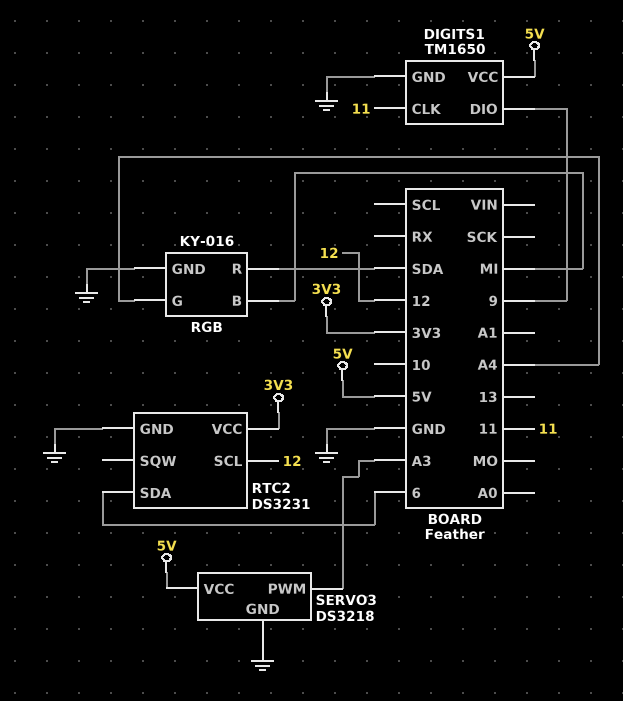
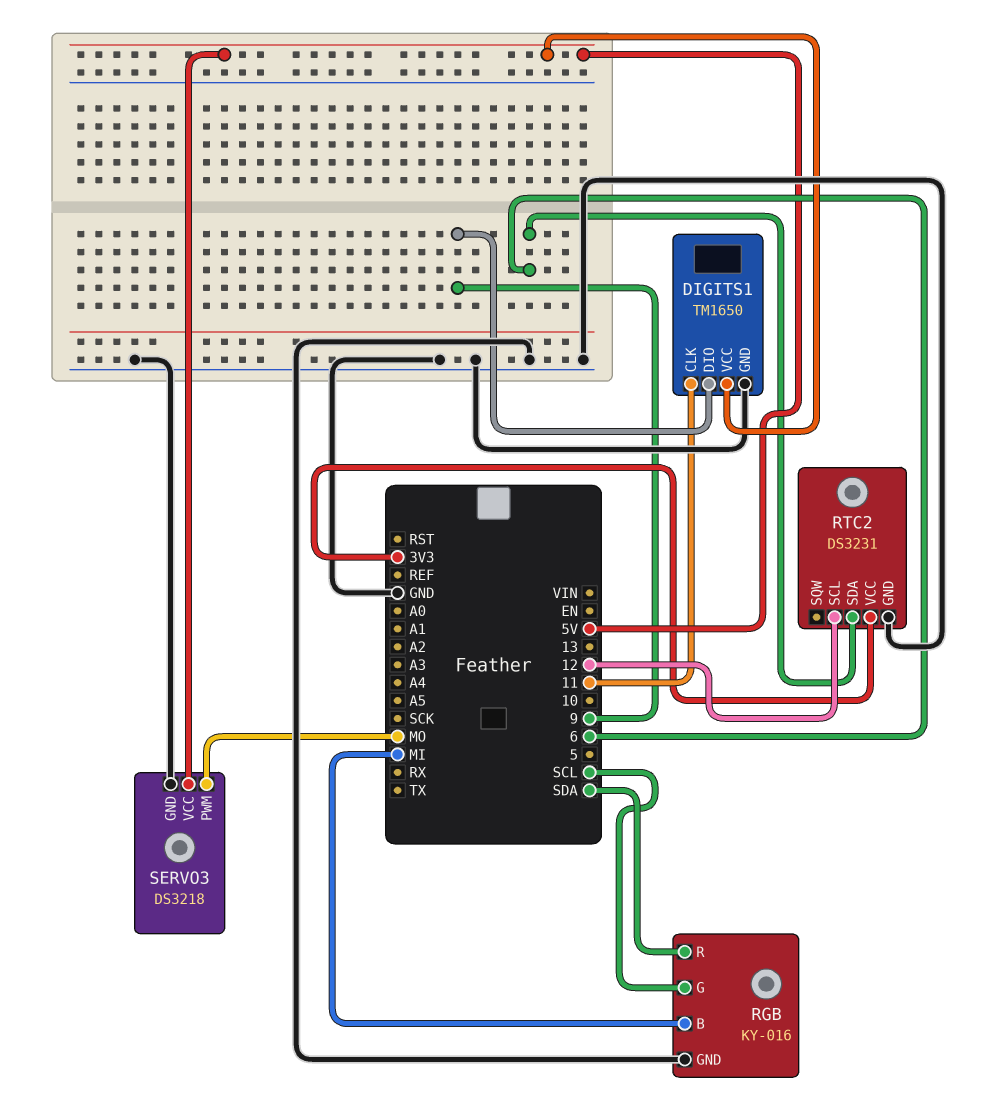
RGB pin G: A4 -> SCL
SERVO3 pin PWM: A3 -> MO

